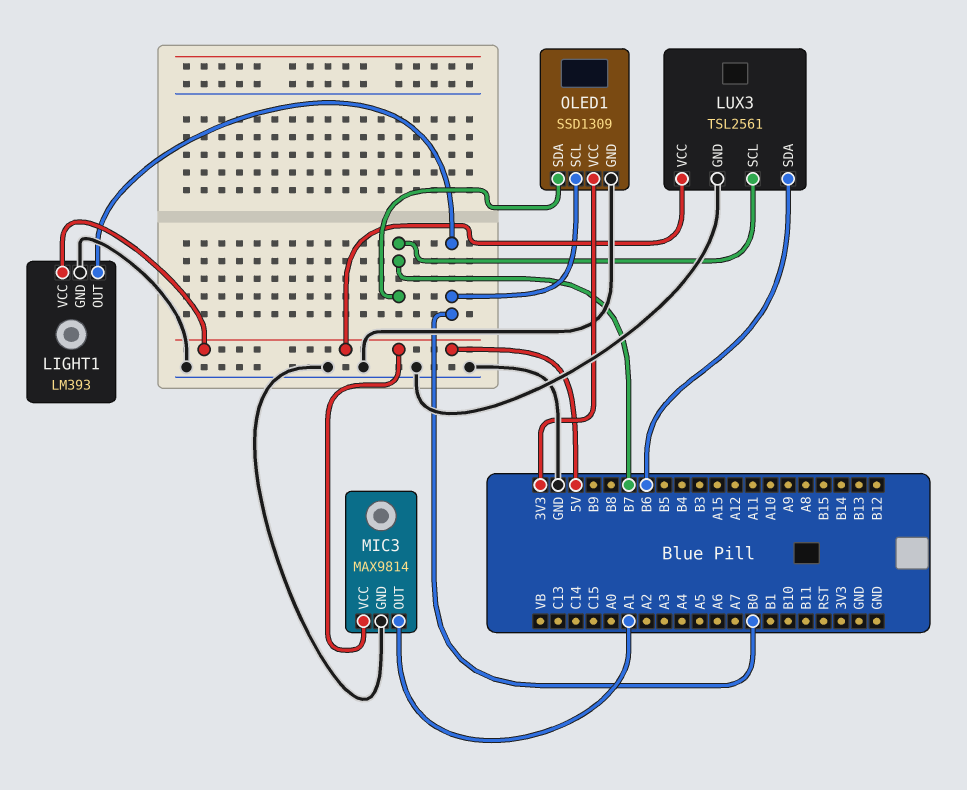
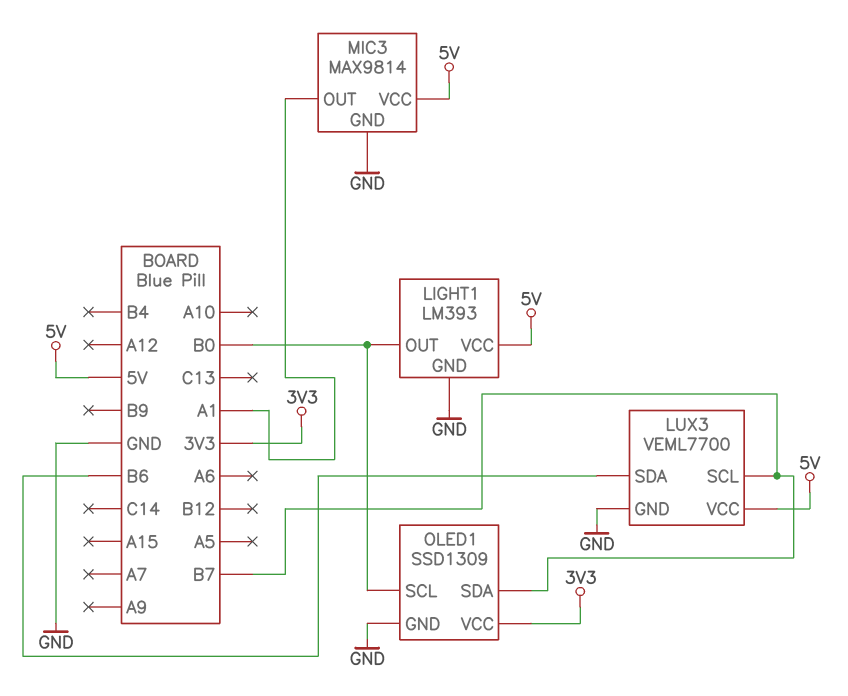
LUX3: TSL2561 -> VEML7700

